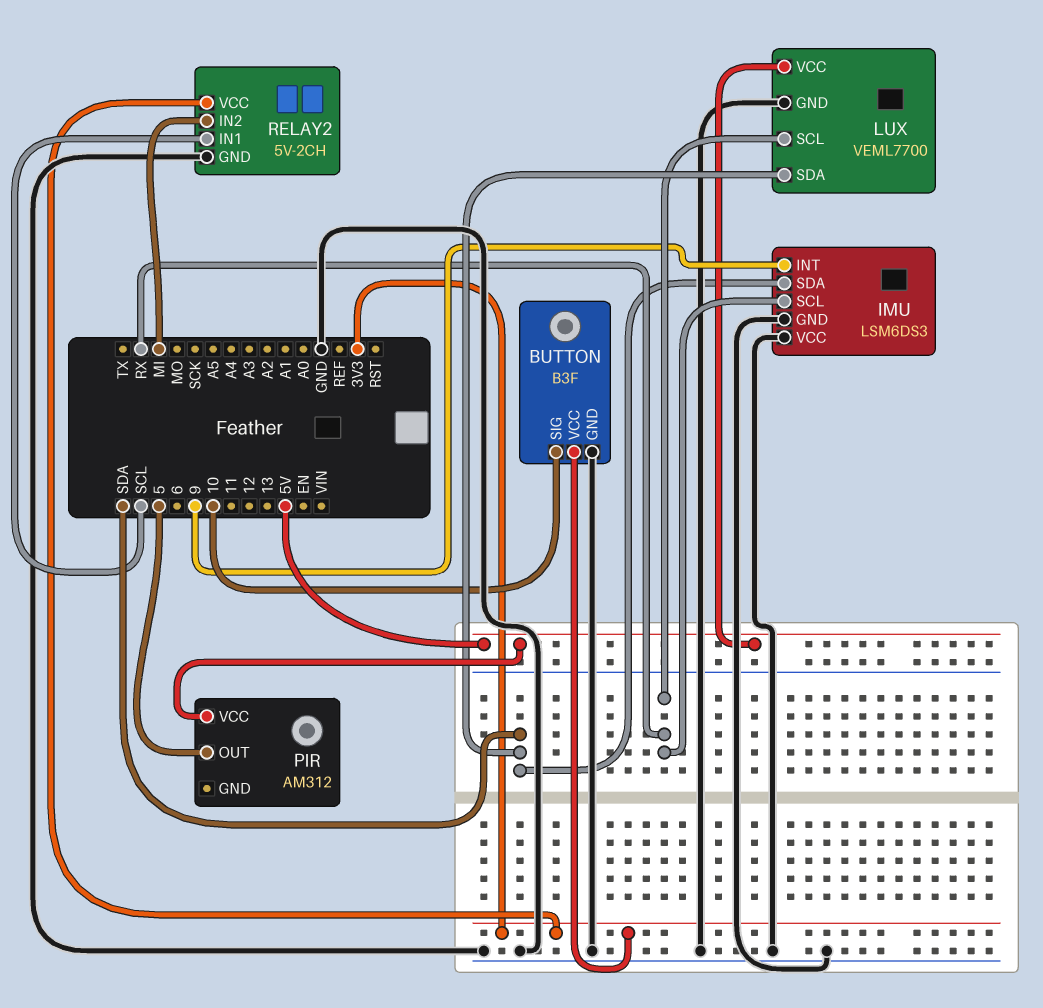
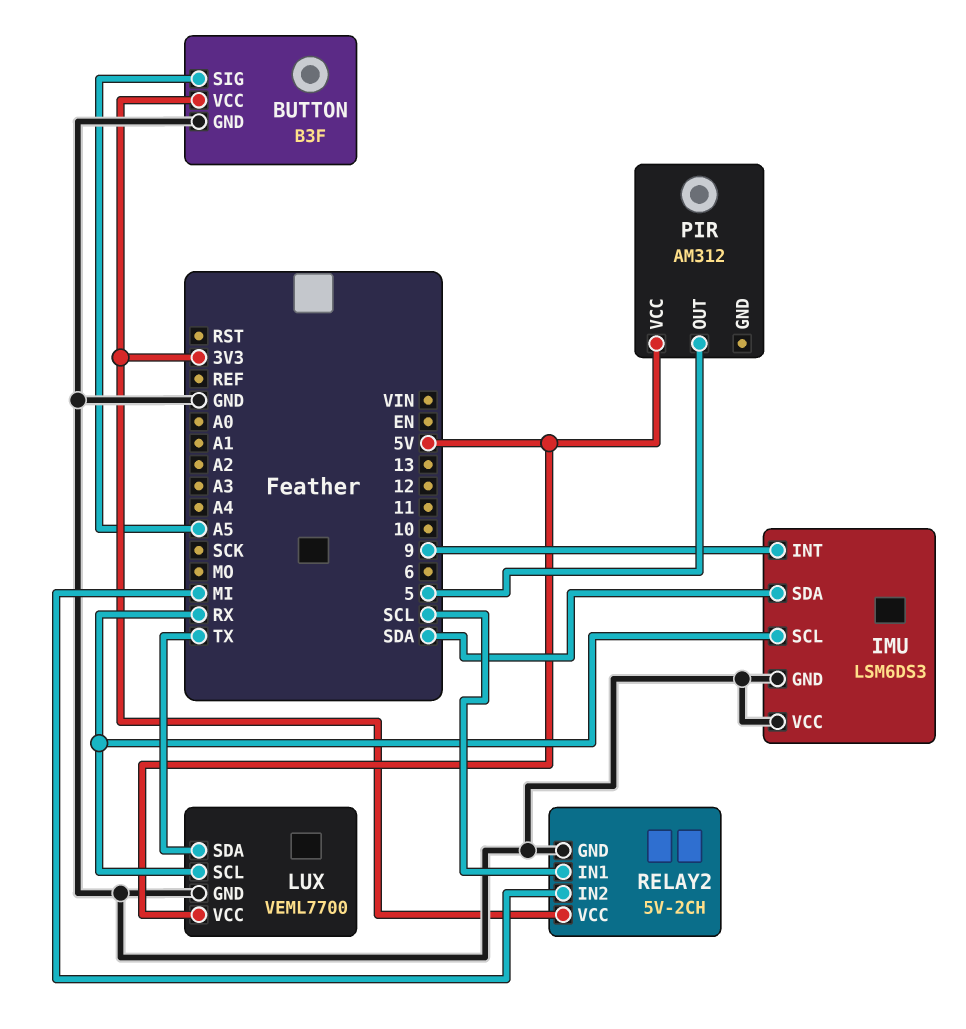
BUTTON pin SIG: 10 -> A5
LUX pin SDA: SDA -> TX

